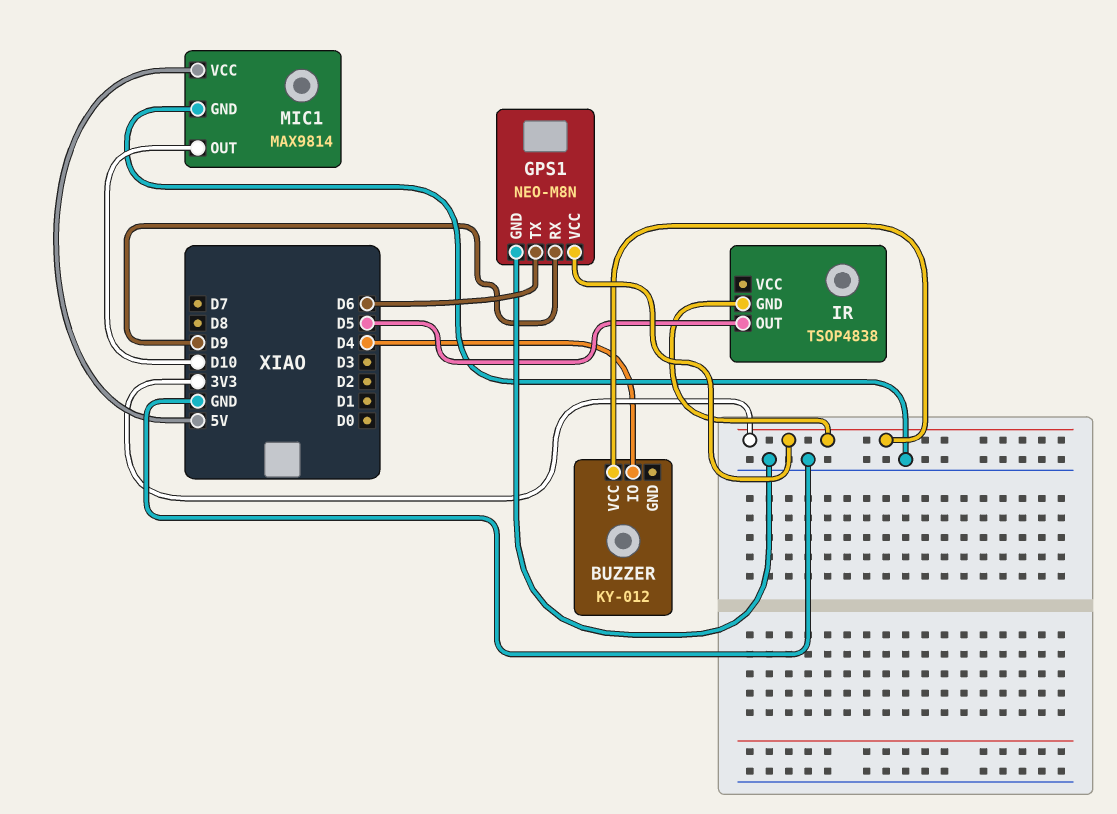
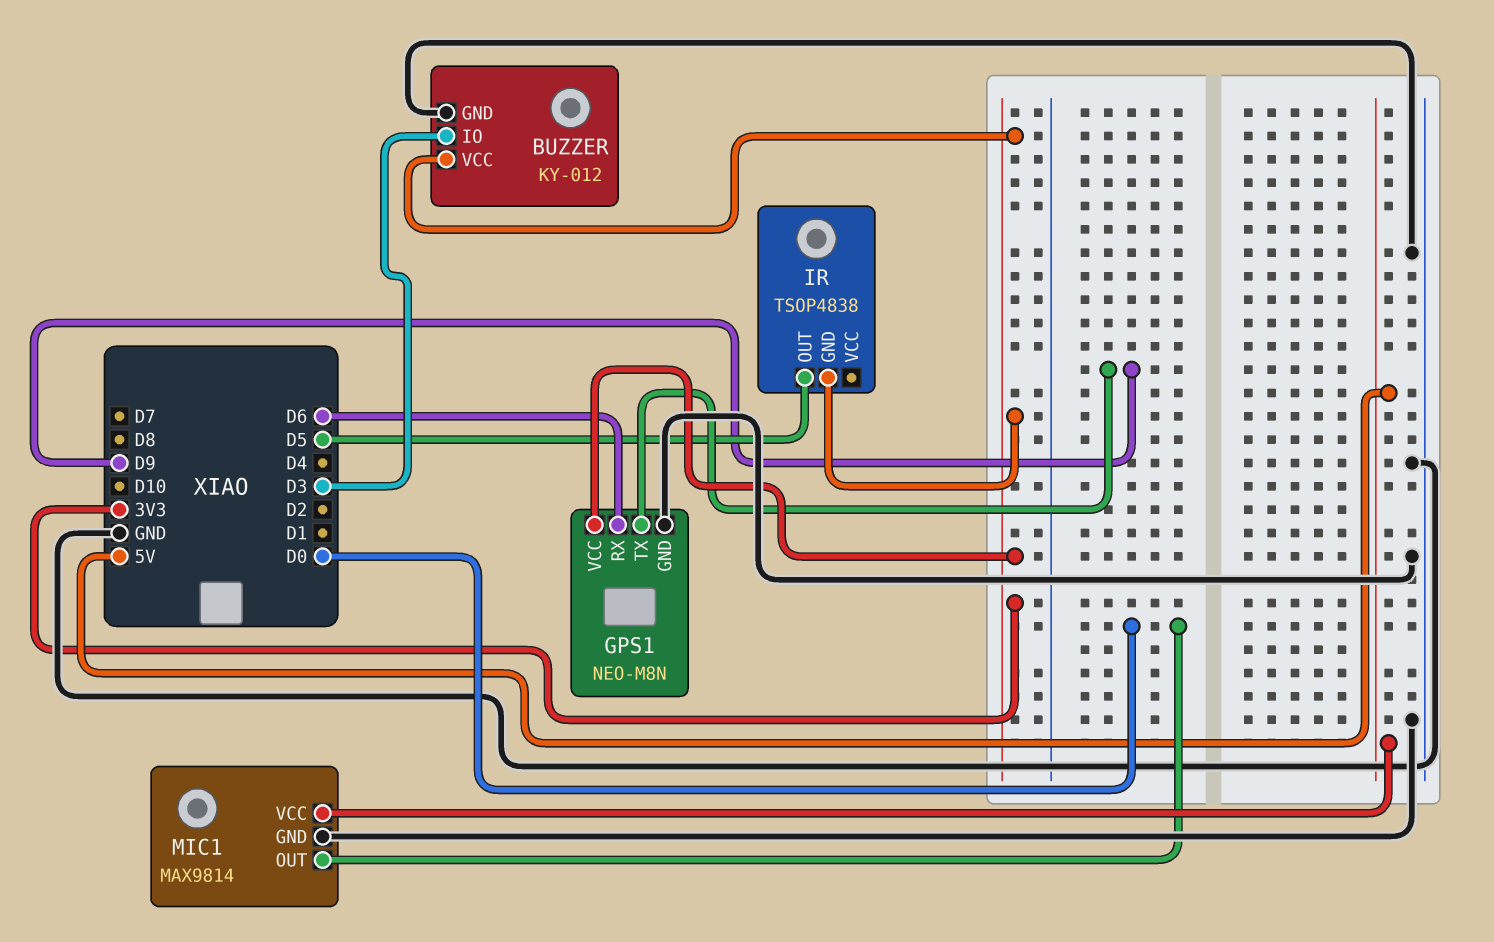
BUZZER pin GND: none -> GND
BUZZER pin IO: D4 -> D3
GPS1 pin RX: D9 -> D6
GPS1 pin TX: D6 -> D9
MIC1 pin OUT: D10 -> D0

